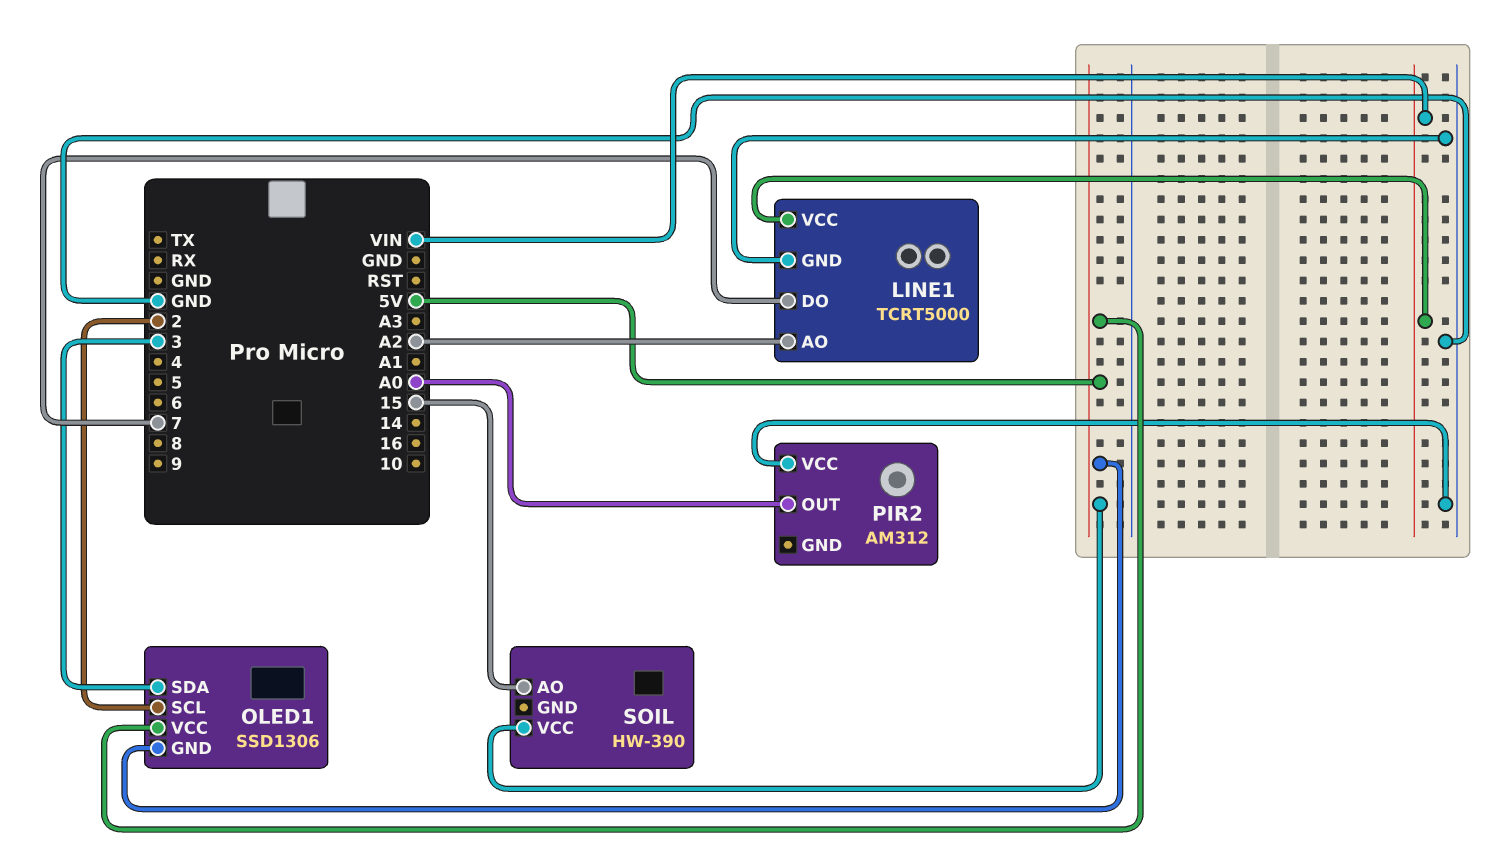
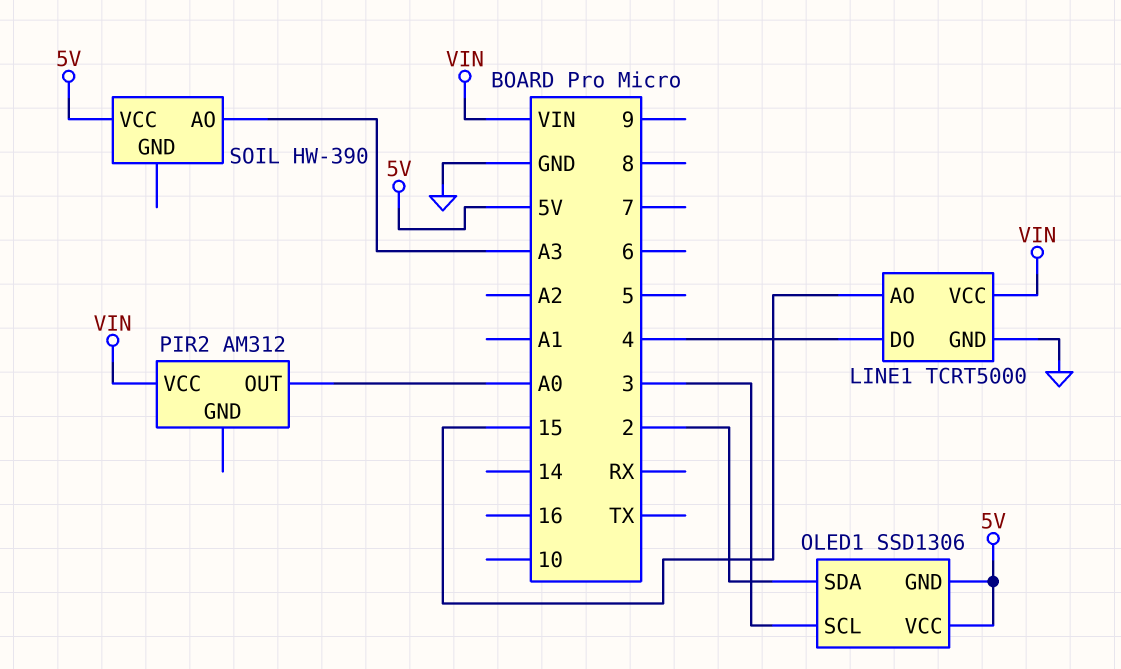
LINE1 pin AO: A2 -> 15
LINE1 pin DO: 7 -> 4
OLED1 pin SCL: 2 -> 3
OLED1 pin SDA: 3 -> 2
PIR2 pin VCC: GND -> VIN
SOIL pin AO: 15 -> A3

